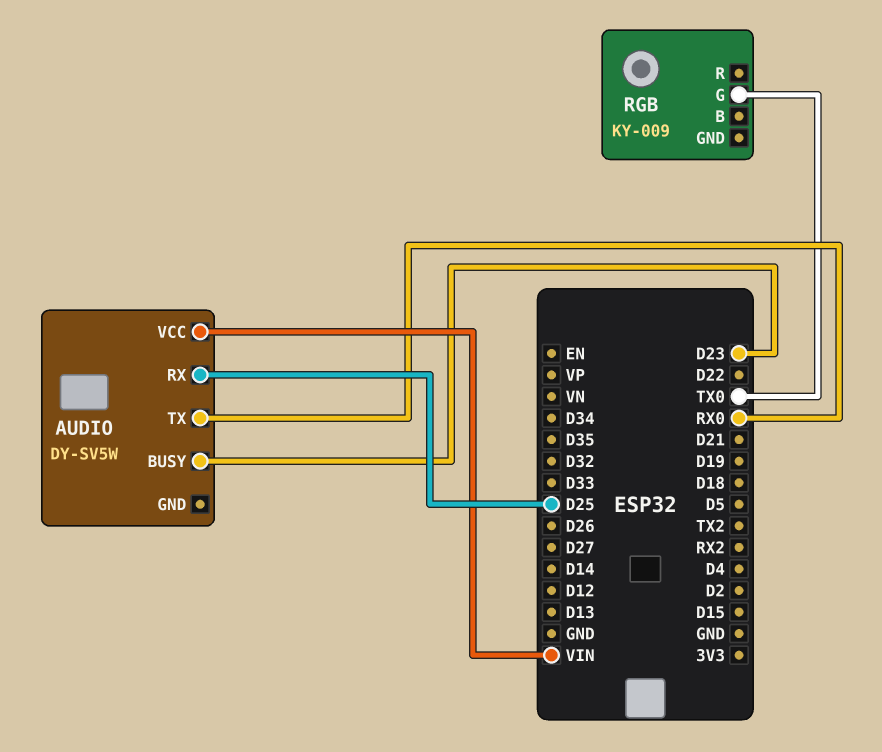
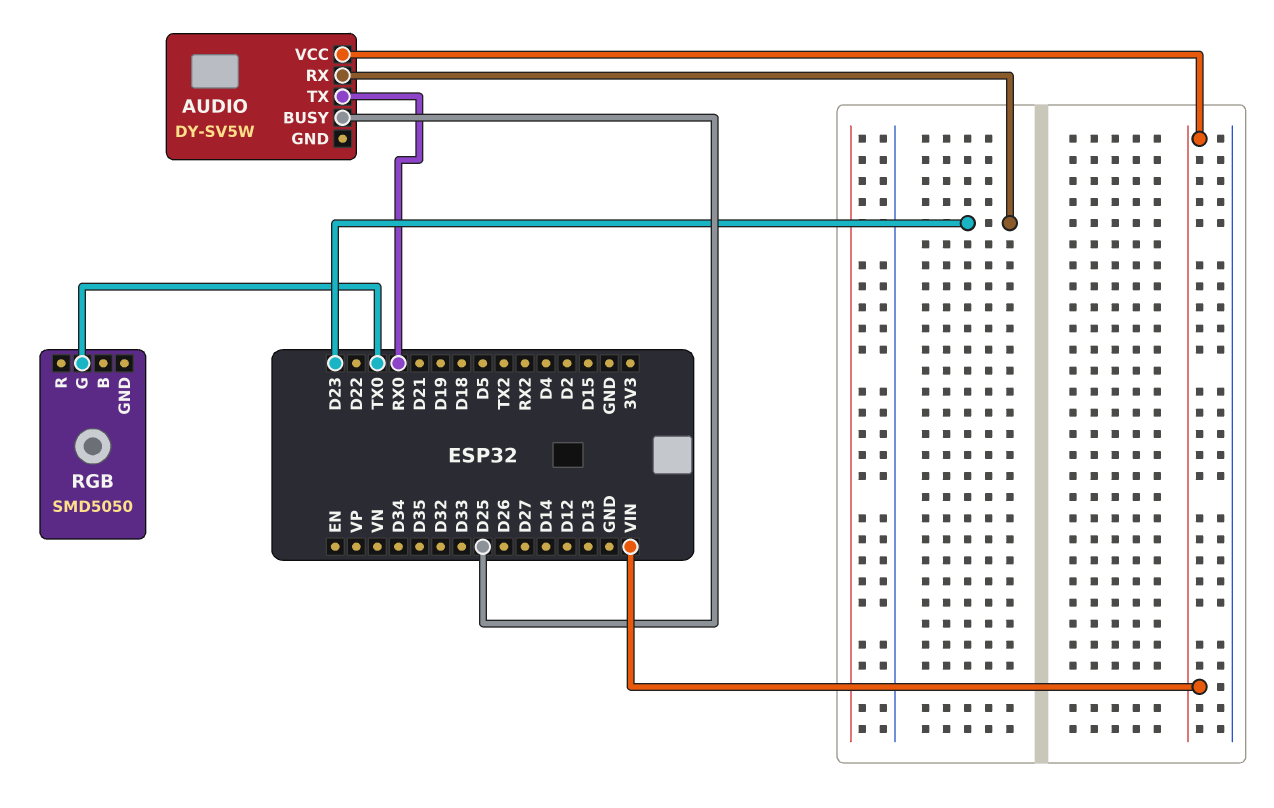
AUDIO pin BUSY: D23 -> D25
AUDIO pin RX: D25 -> D23
RGB: KY-009 -> SMD5050

